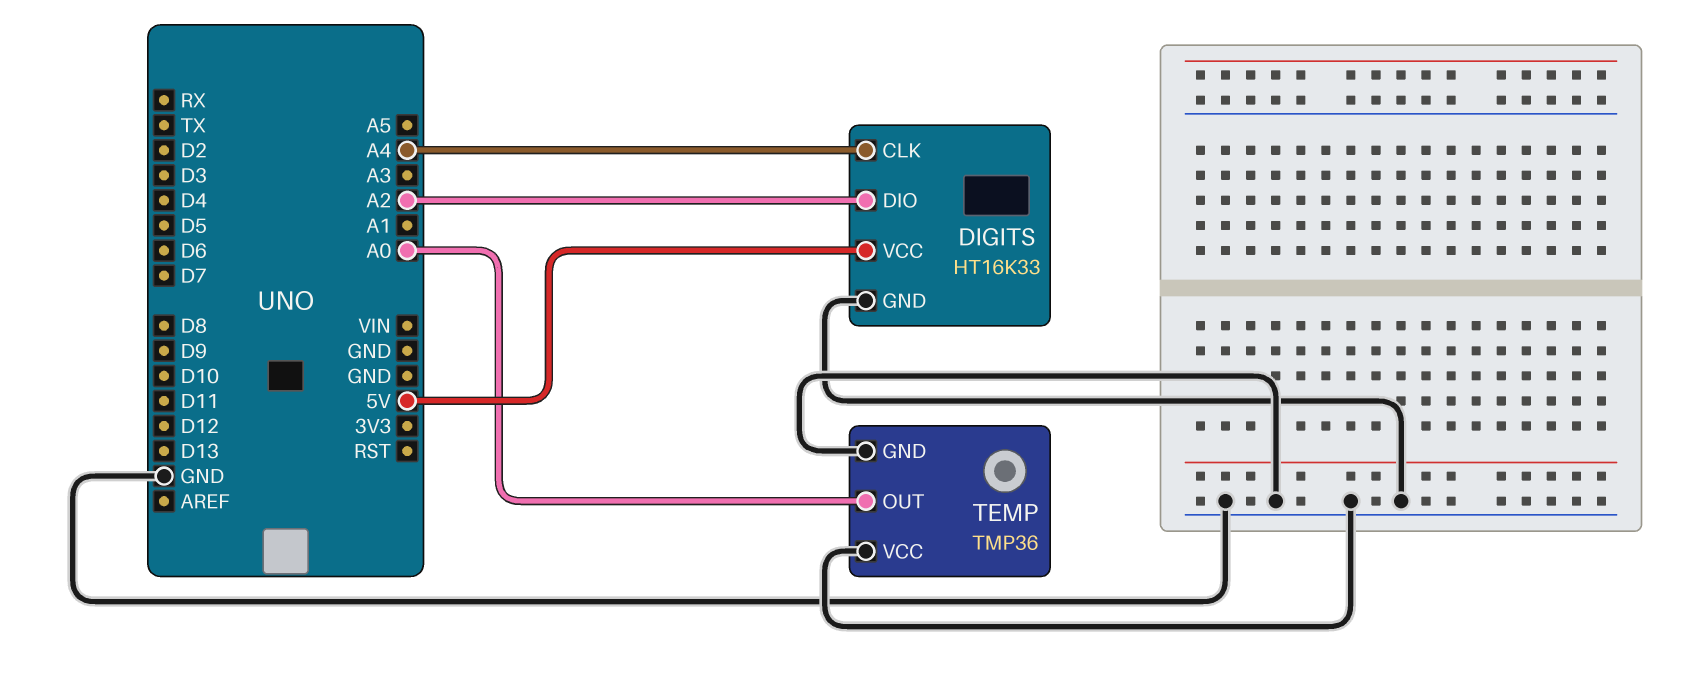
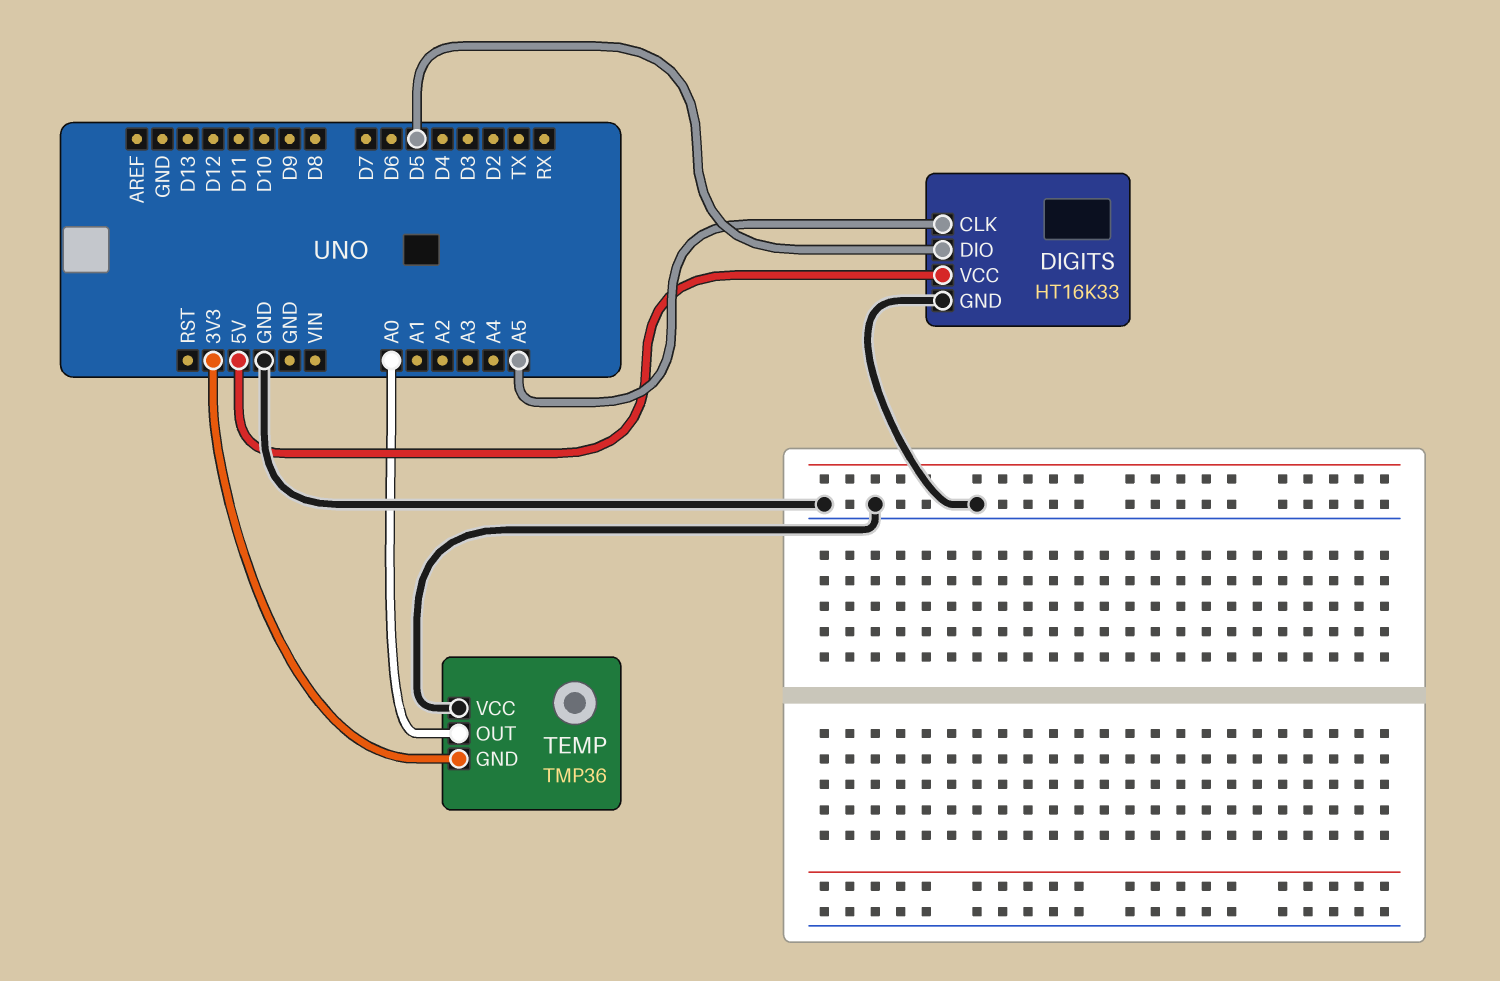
DIGITS pin CLK: A4 -> A5
DIGITS pin DIO: A2 -> D5
TEMP pin GND: GND -> 3V3

